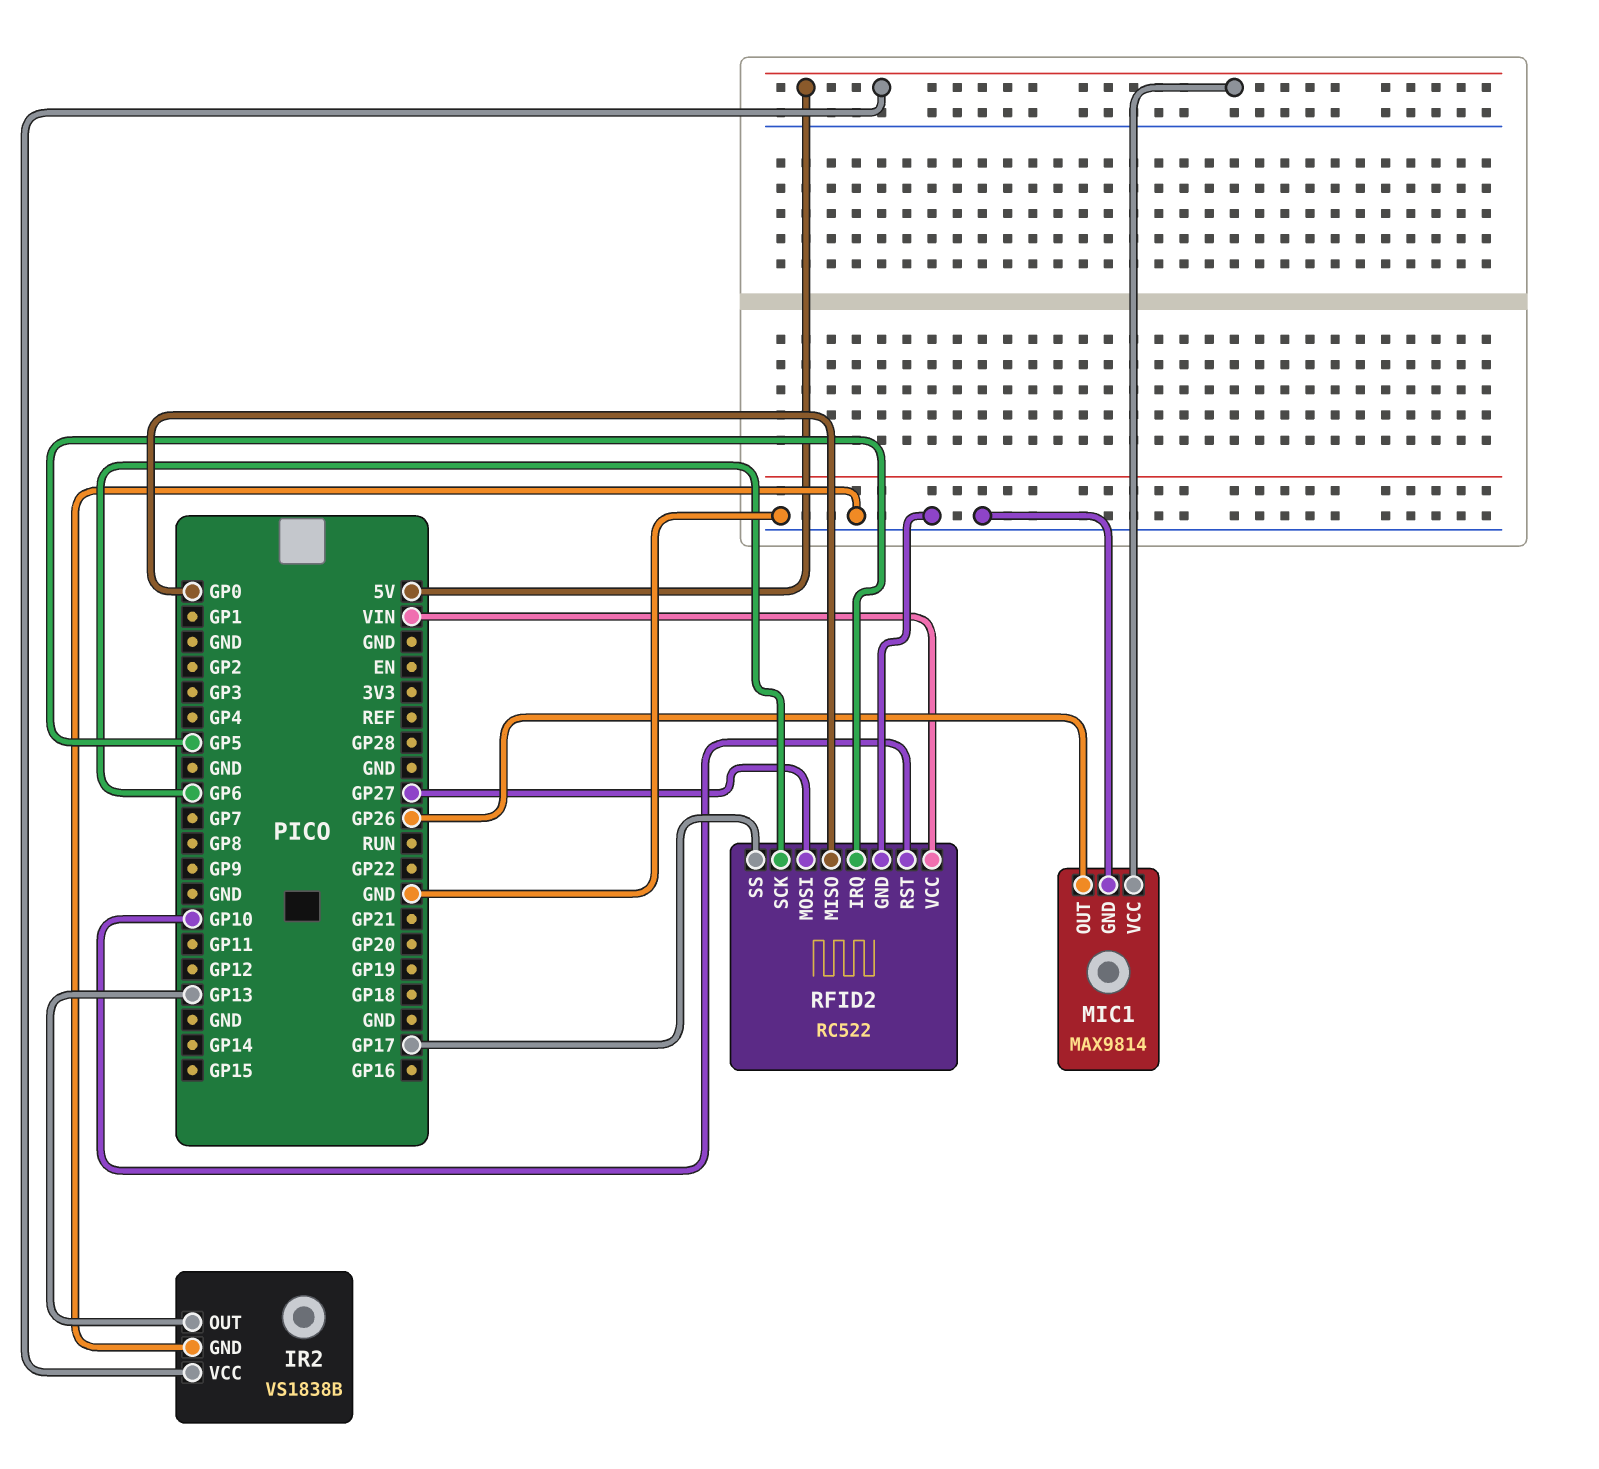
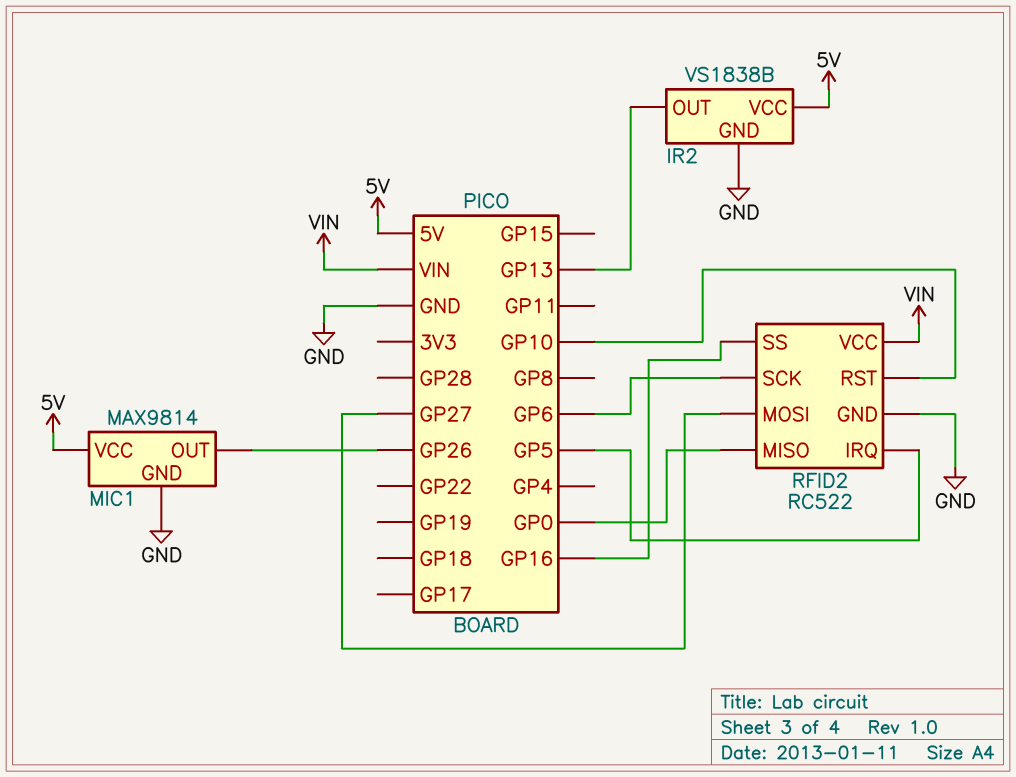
RFID2 pin SS: GP17 -> GP16

